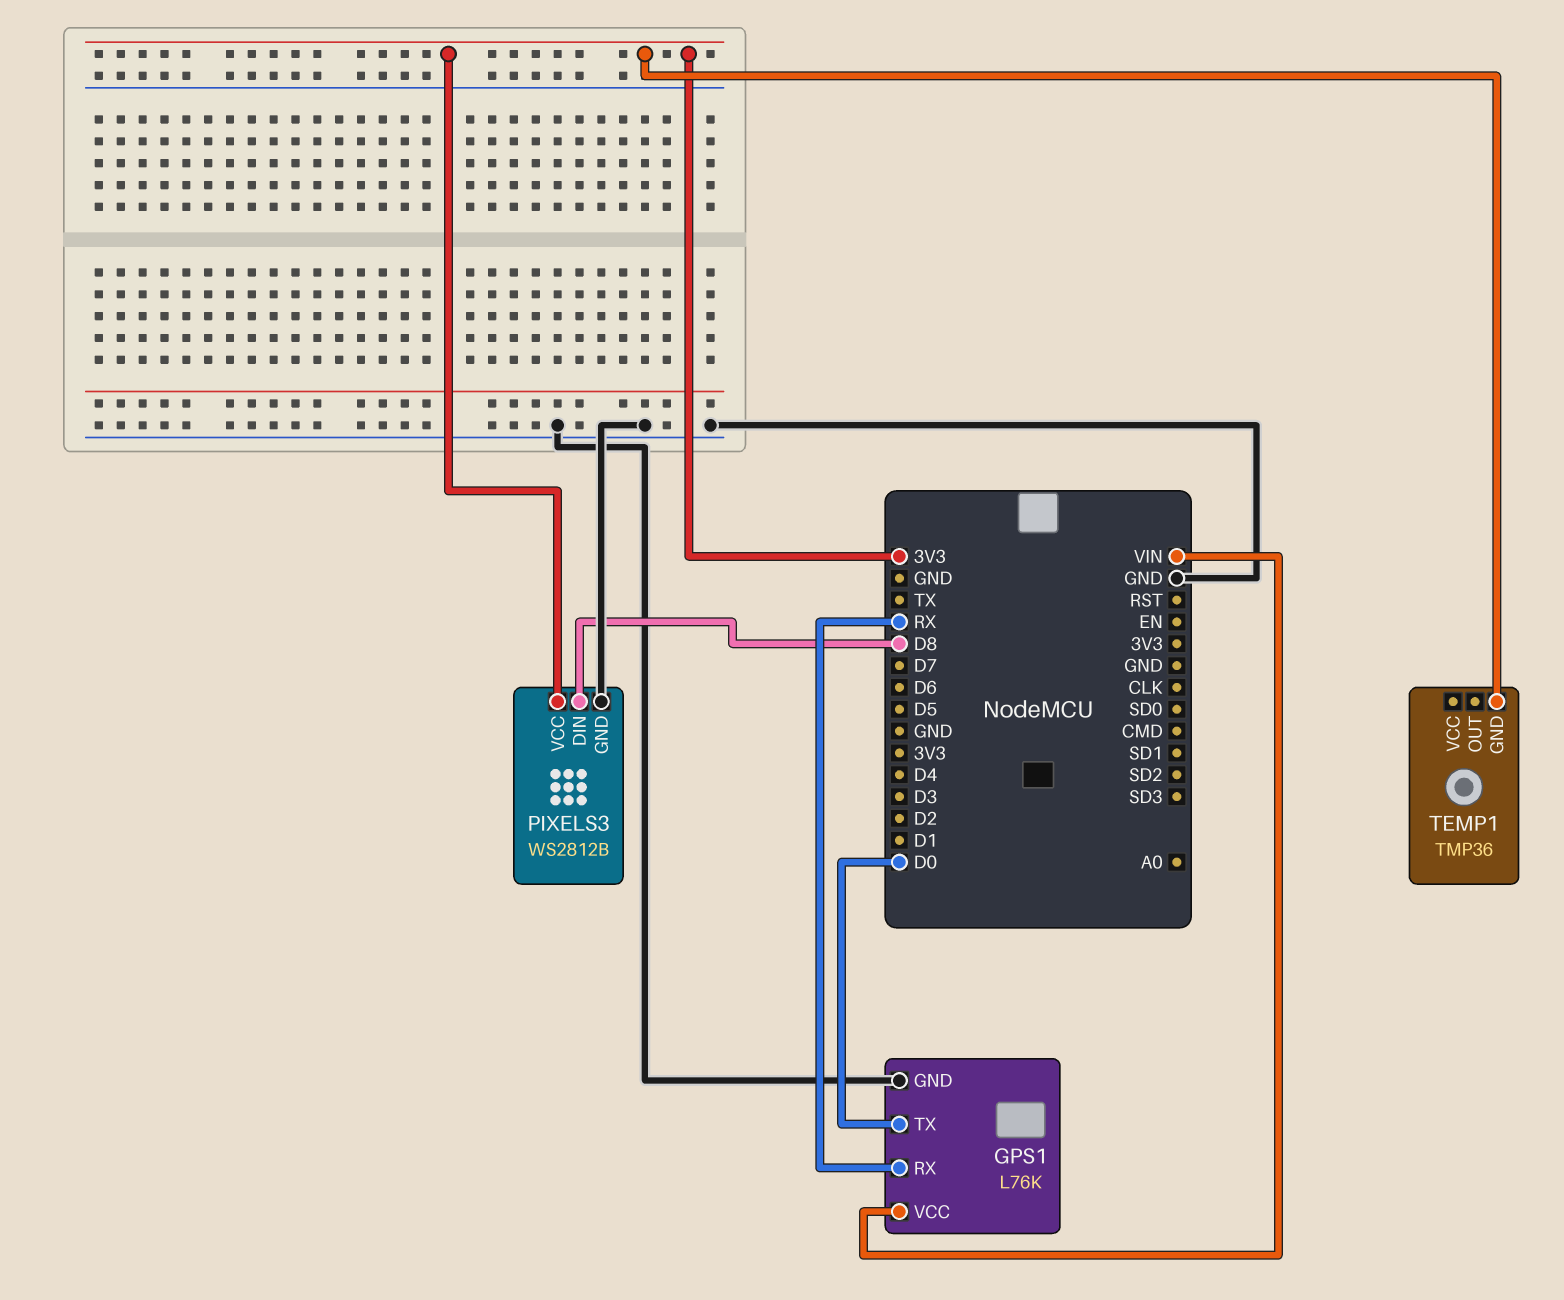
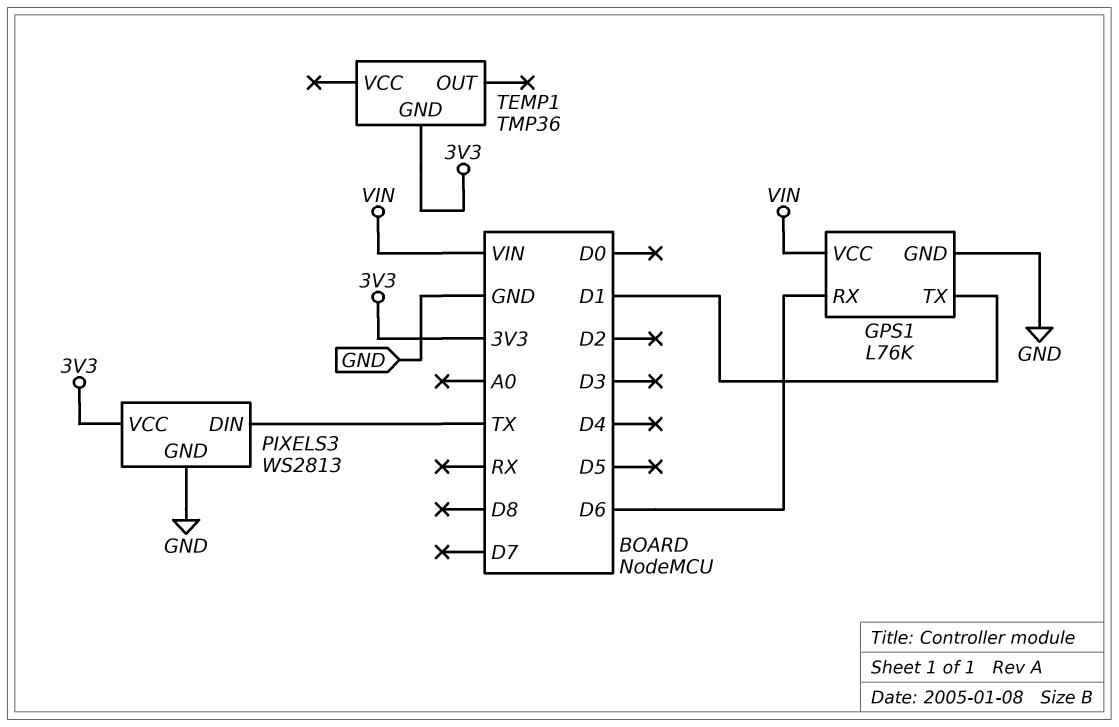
GPS1 pin RX: RX -> D6
GPS1 pin TX: D0 -> D1
PIXELS3: WS2812B -> WS2813
PIXELS3 pin DIN: D8 -> TX

